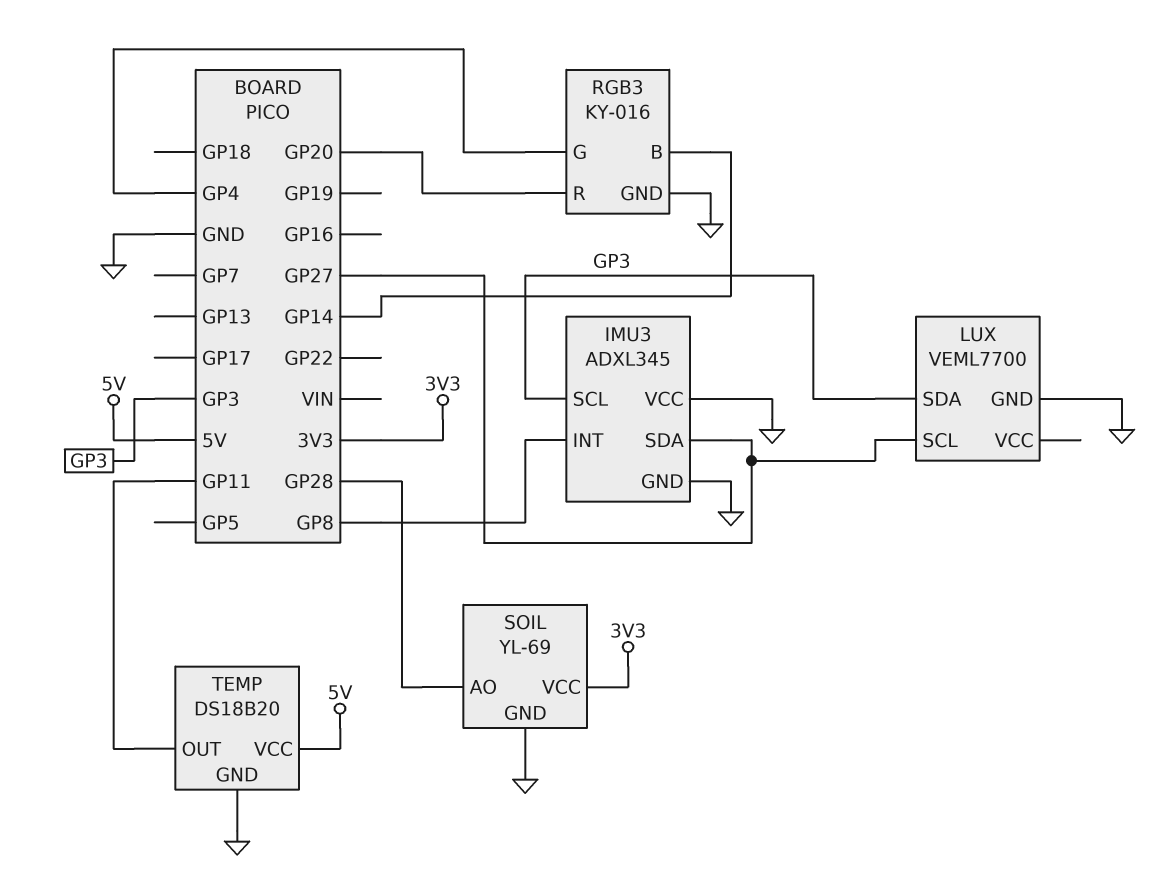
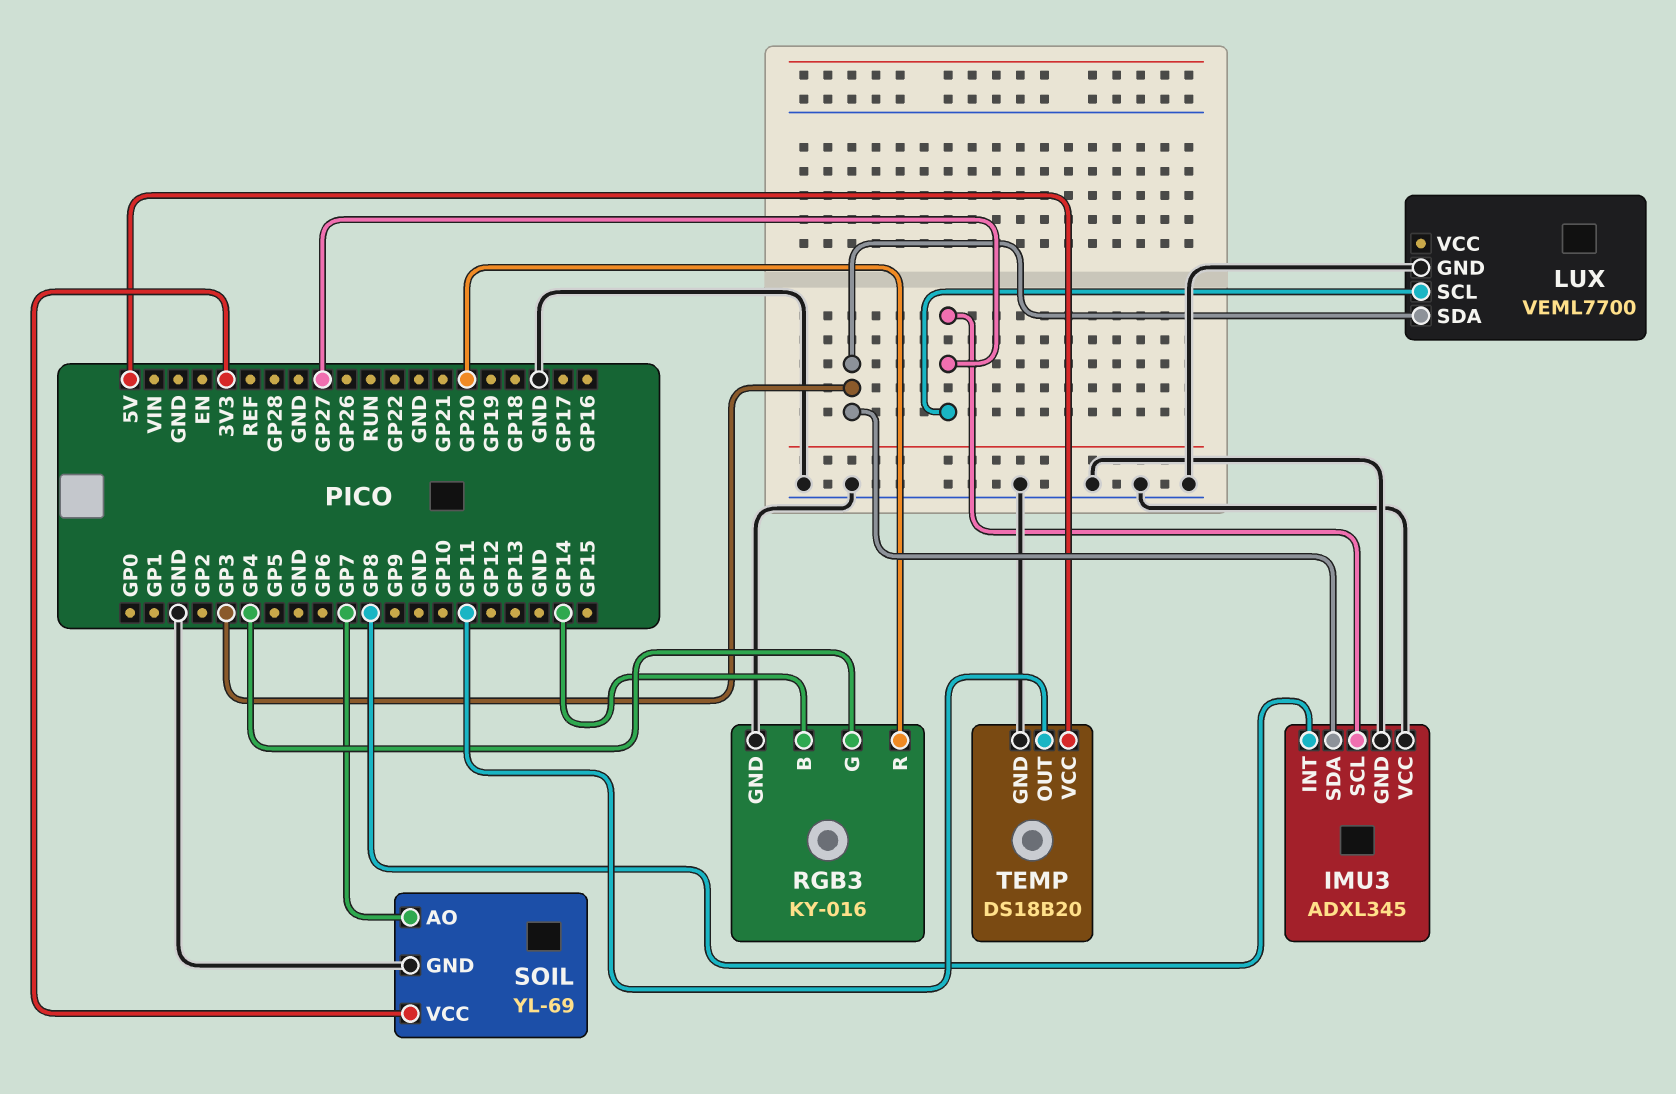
IMU3 pin SCL: GP3 -> GP27
IMU3 pin SDA: GP27 -> GP3
SOIL pin AO: GP28 -> GP7

